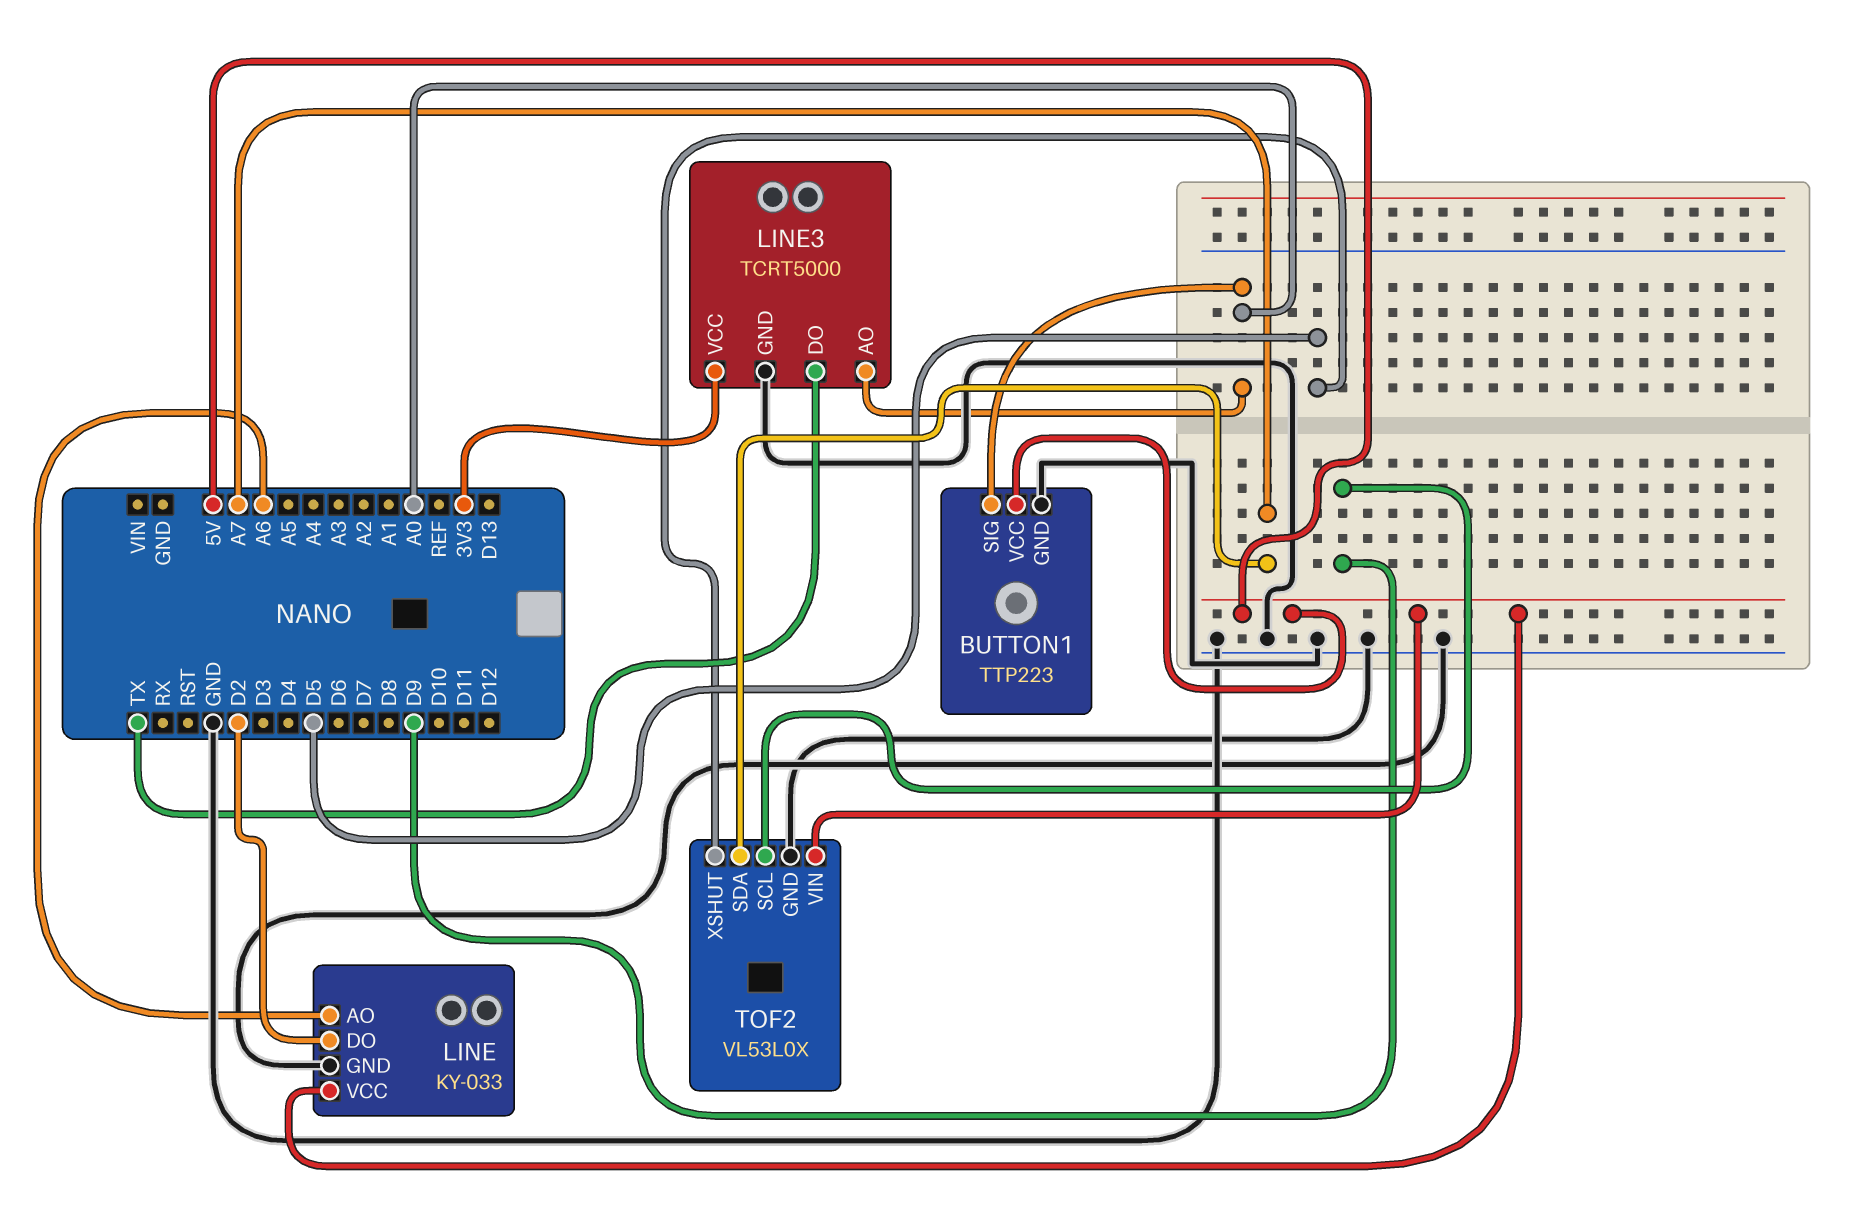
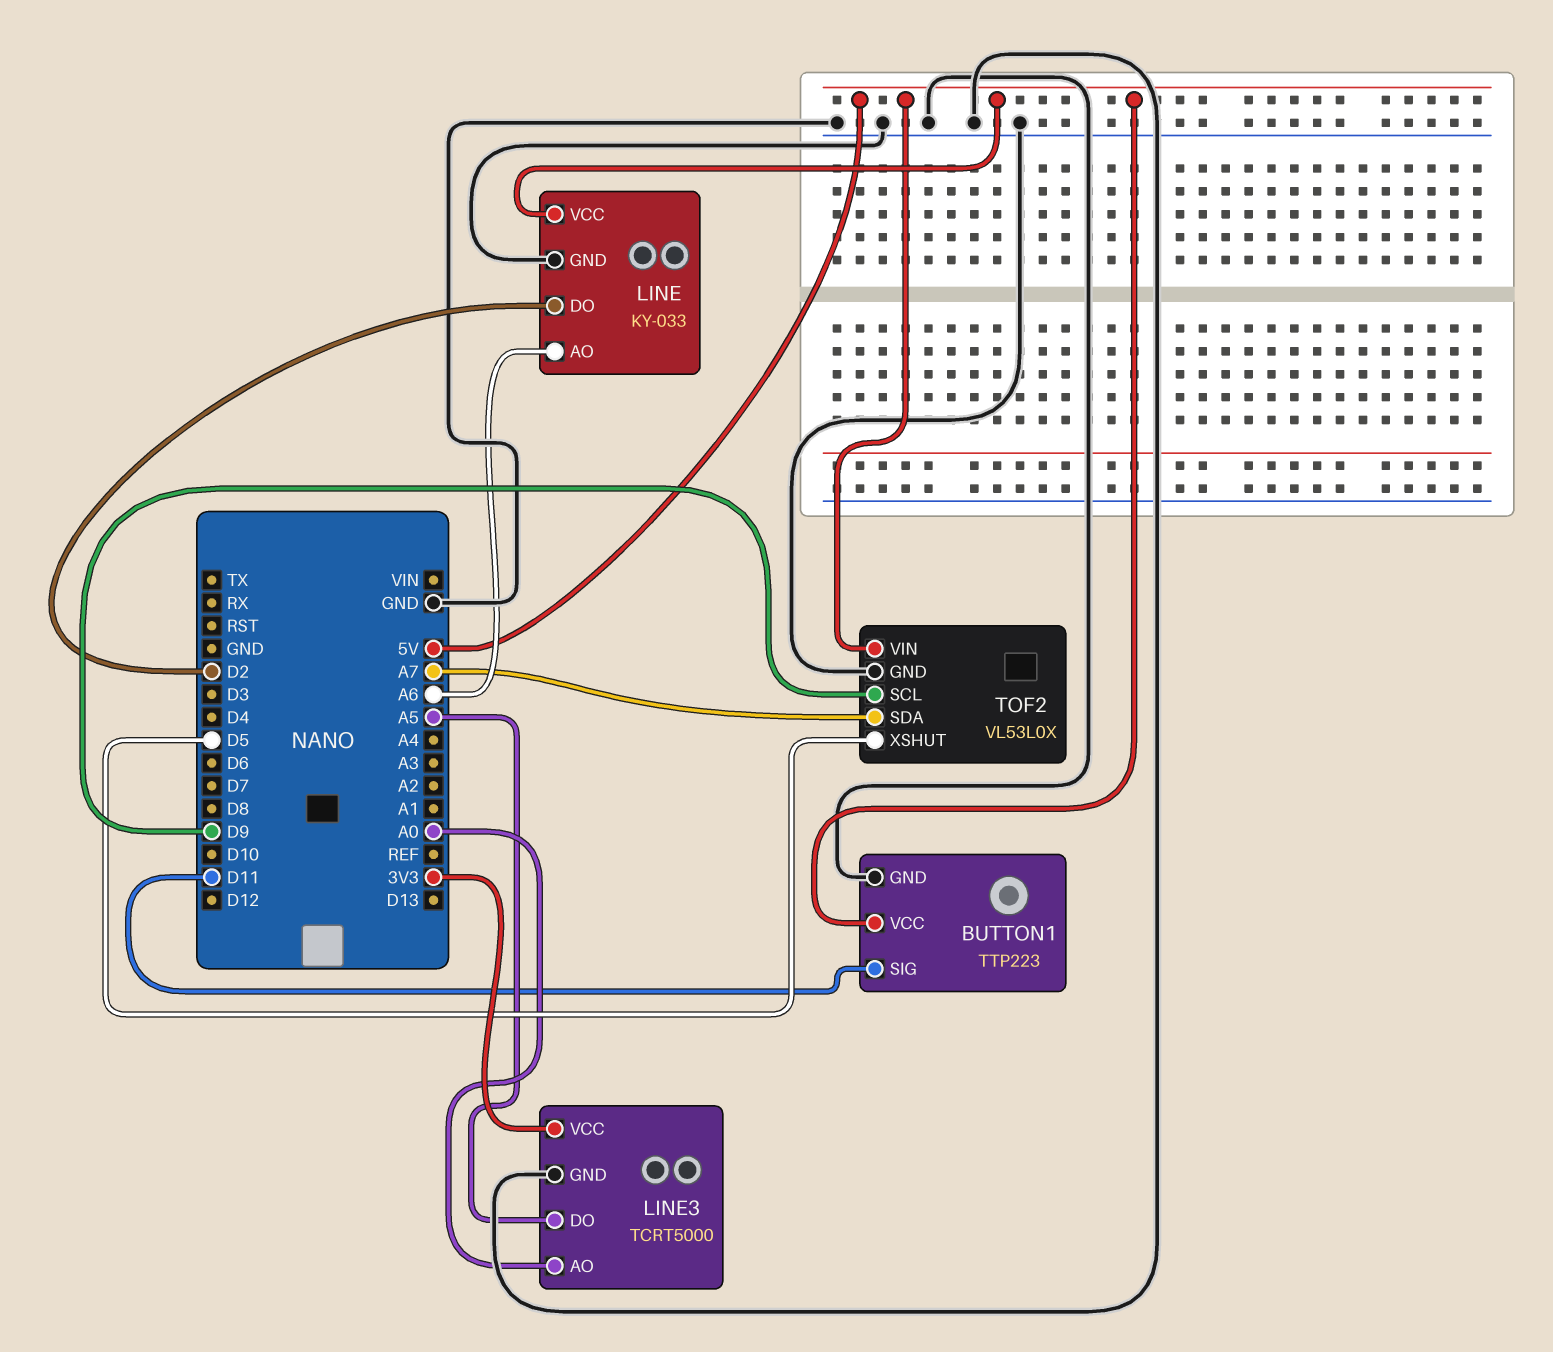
BUTTON1 pin SIG: A0 -> D11
LINE3 pin DO: TX -> A5

